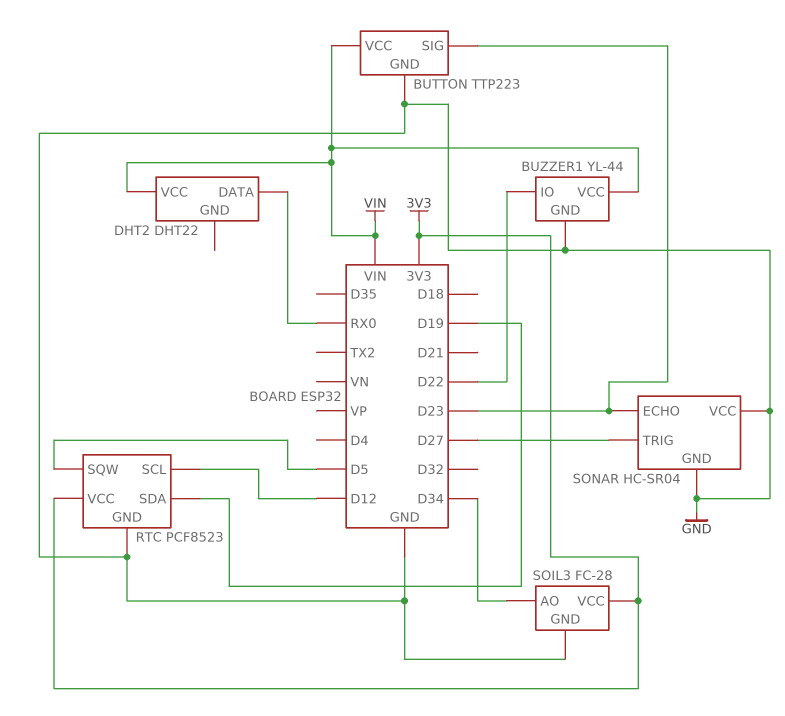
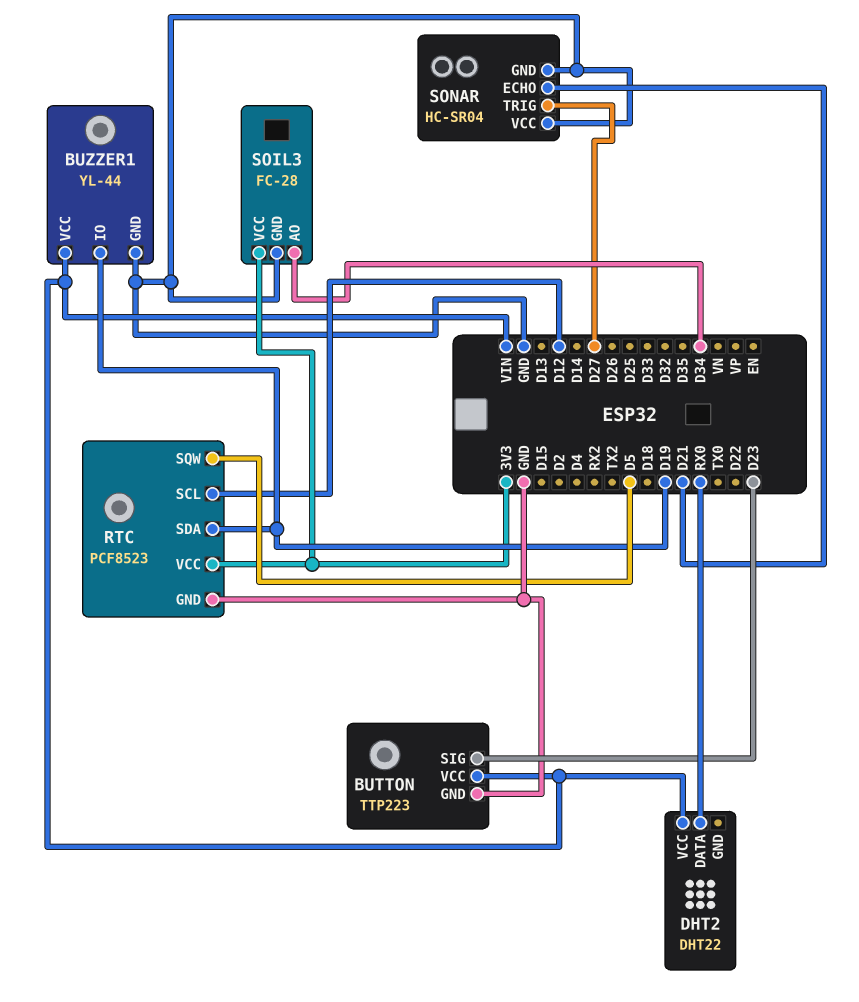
BUZZER1 pin IO: D22 -> D19
SONAR pin ECHO: D23 -> D21

